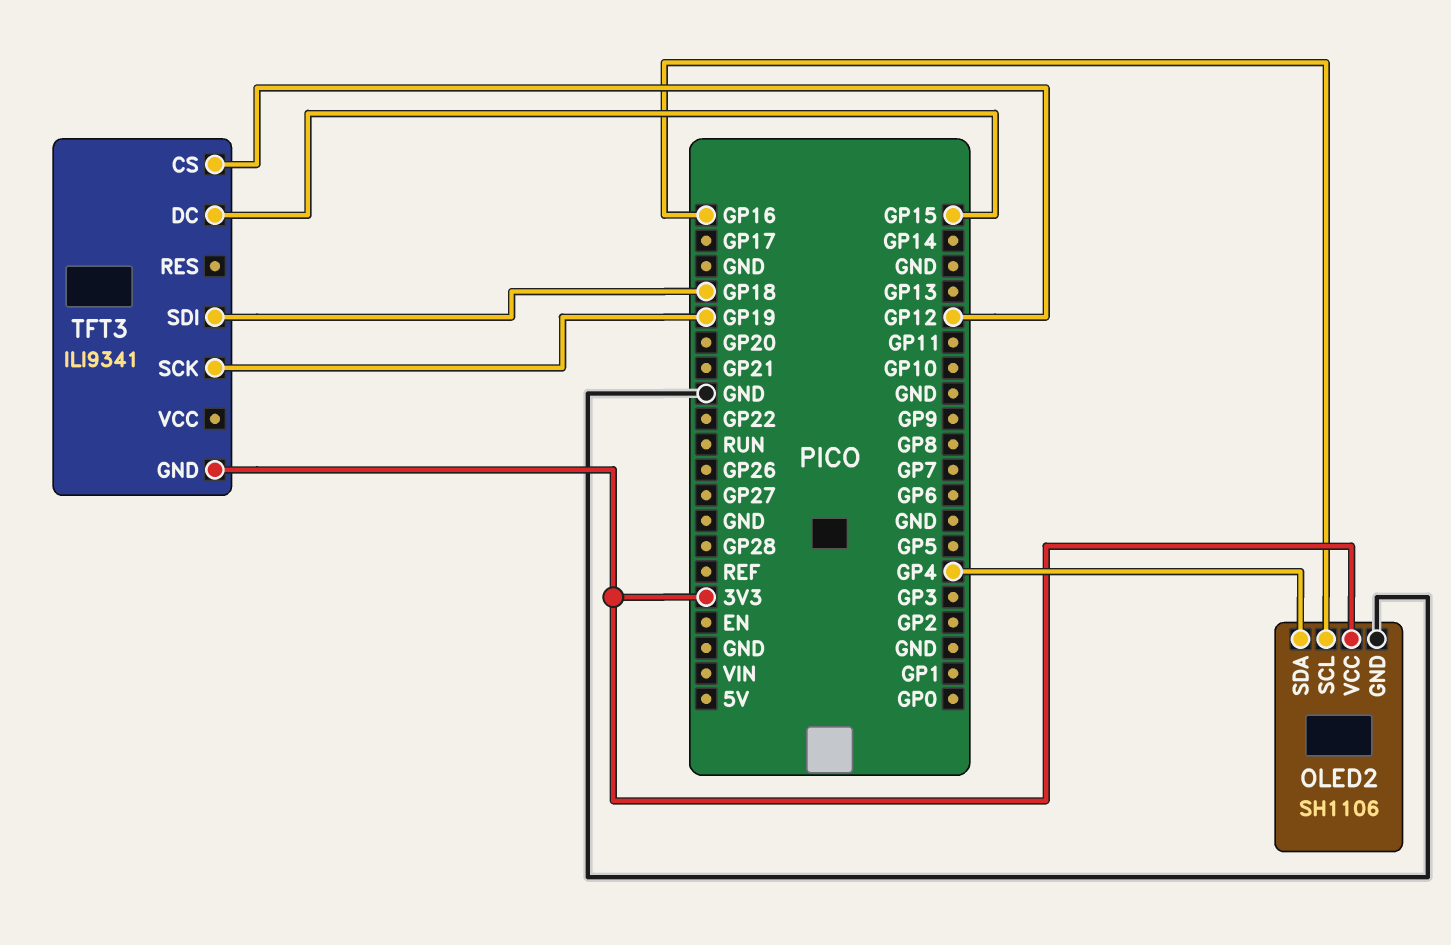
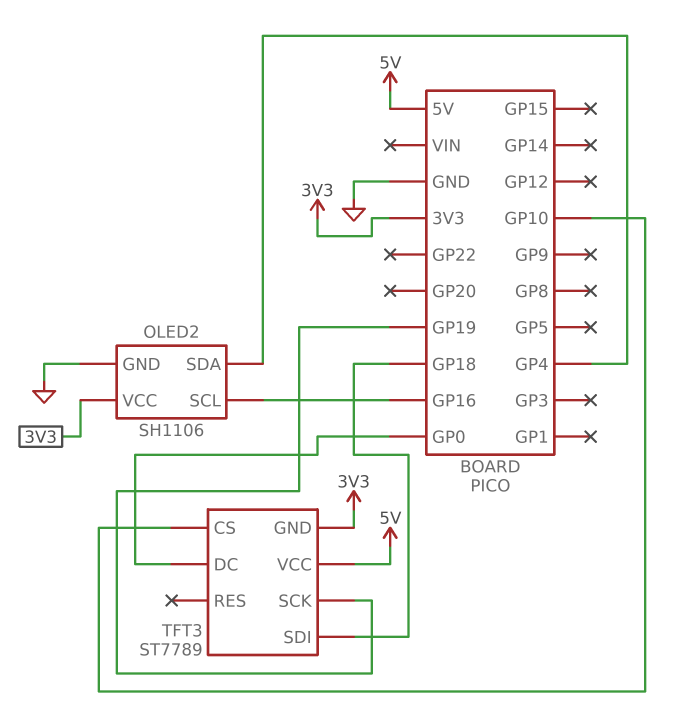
TFT3: ILI9341 -> ST7789
TFT3 pin CS: GP12 -> GP10
TFT3 pin DC: GP15 -> GP0
TFT3 pin VCC: none -> 5V

